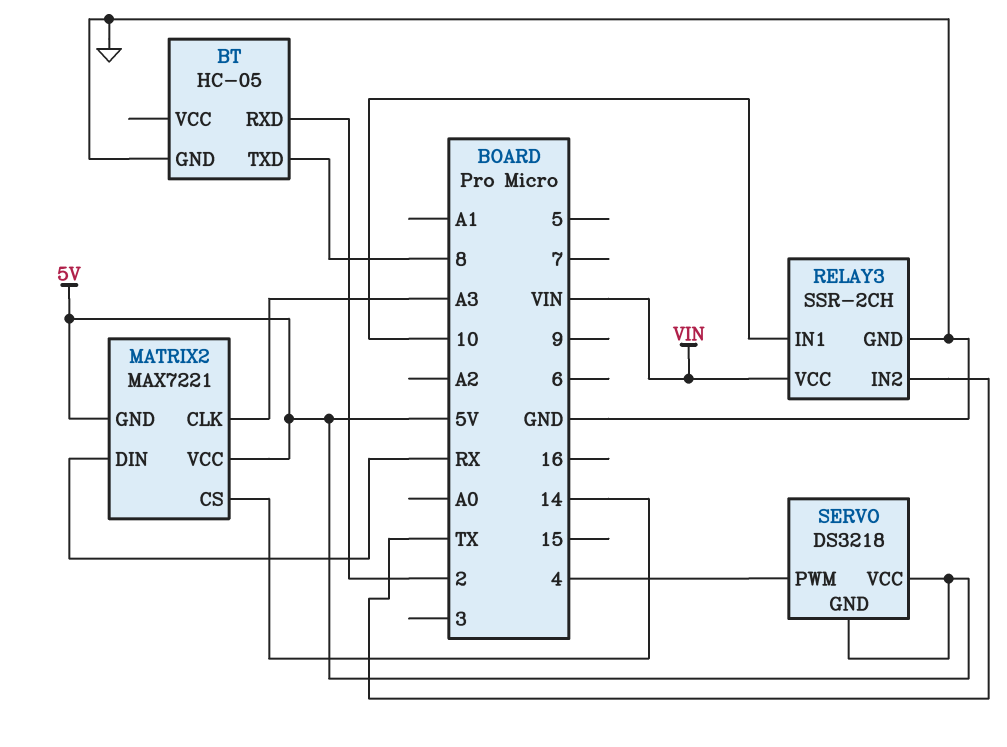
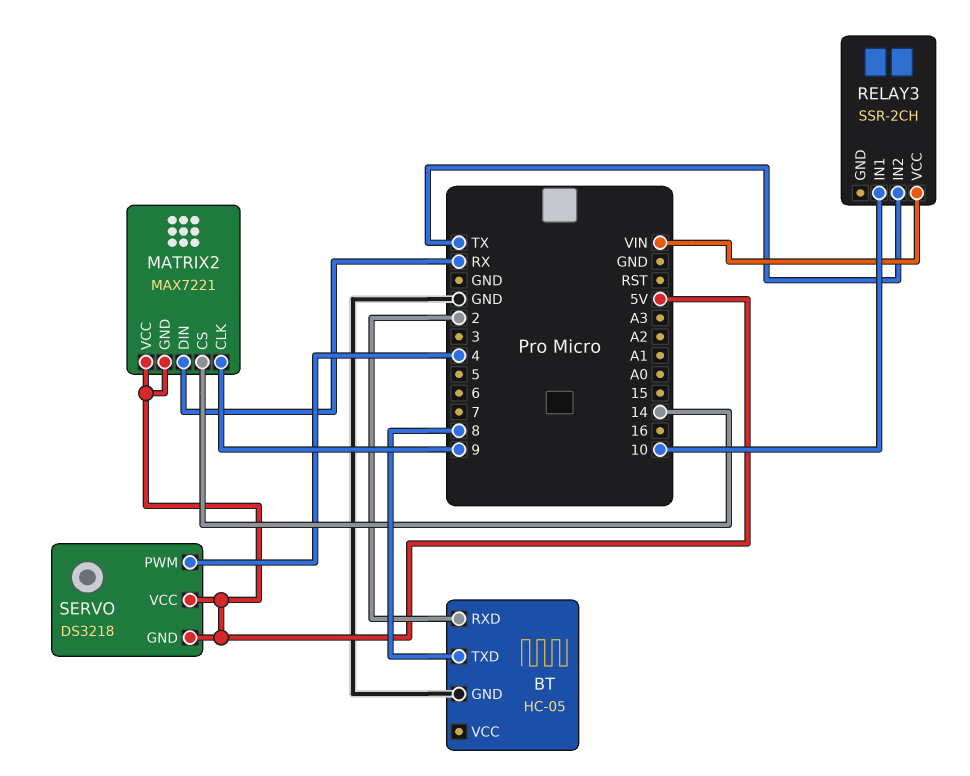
MATRIX2 pin CLK: A3 -> 9
RELAY3 pin GND: GND -> none

